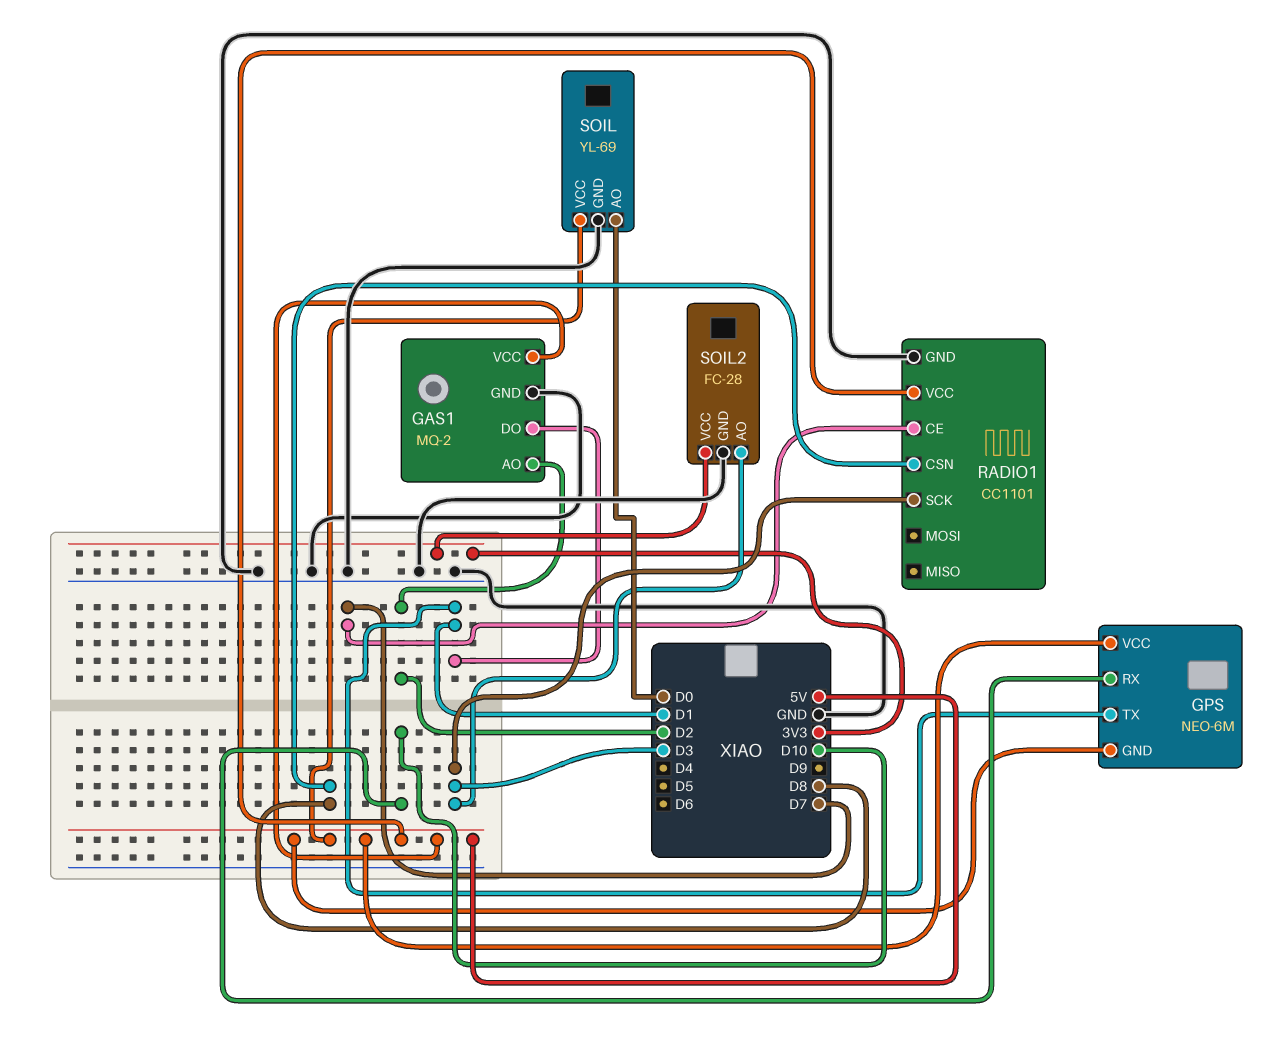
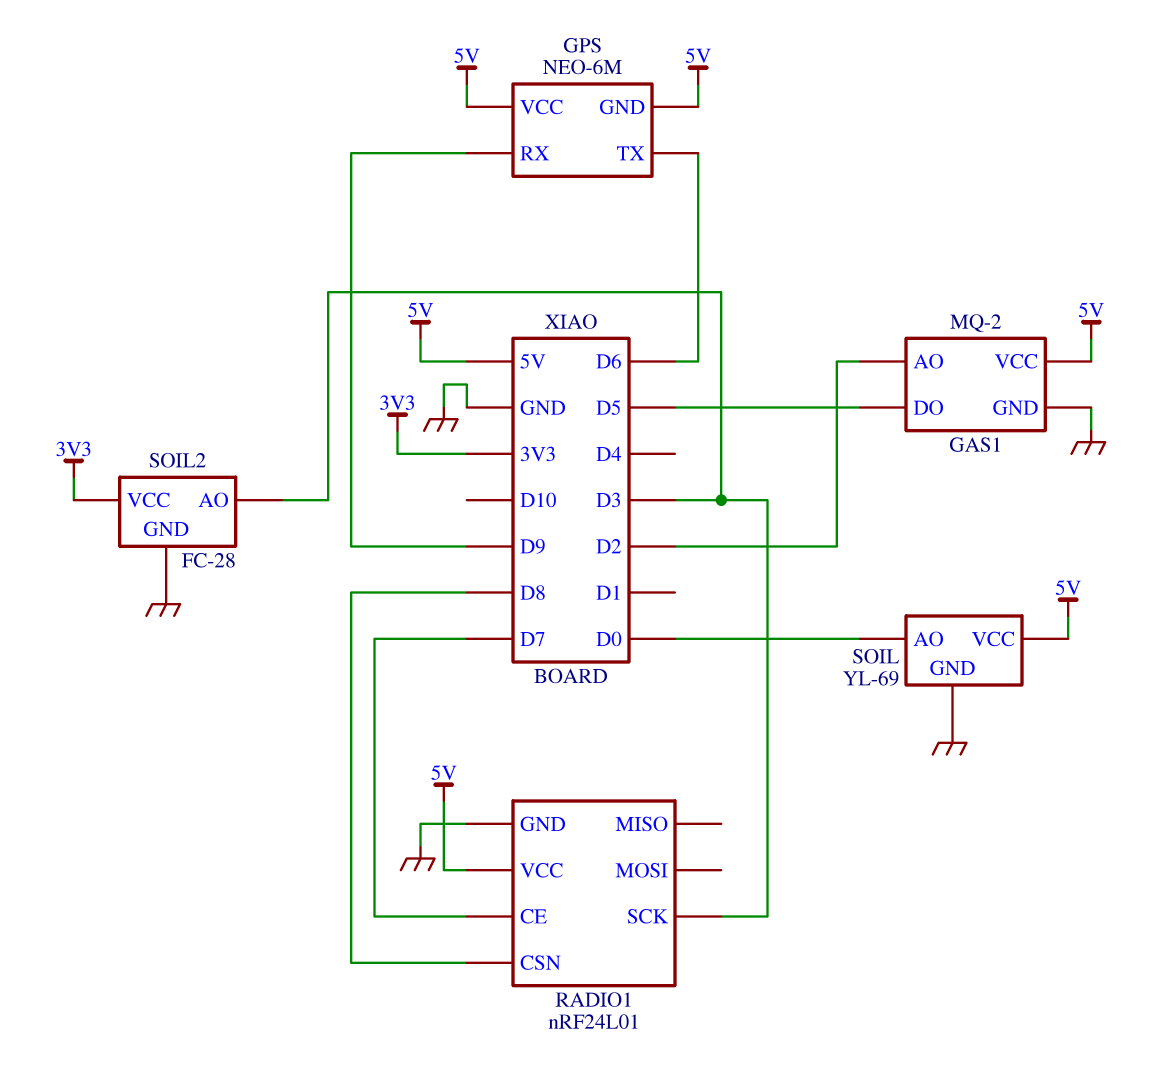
GAS1 pin DO: D1 -> D5
GPS pin RX: D10 -> D9
GPS pin TX: D1 -> D6
RADIO1: CC1101 -> nRF24L01

